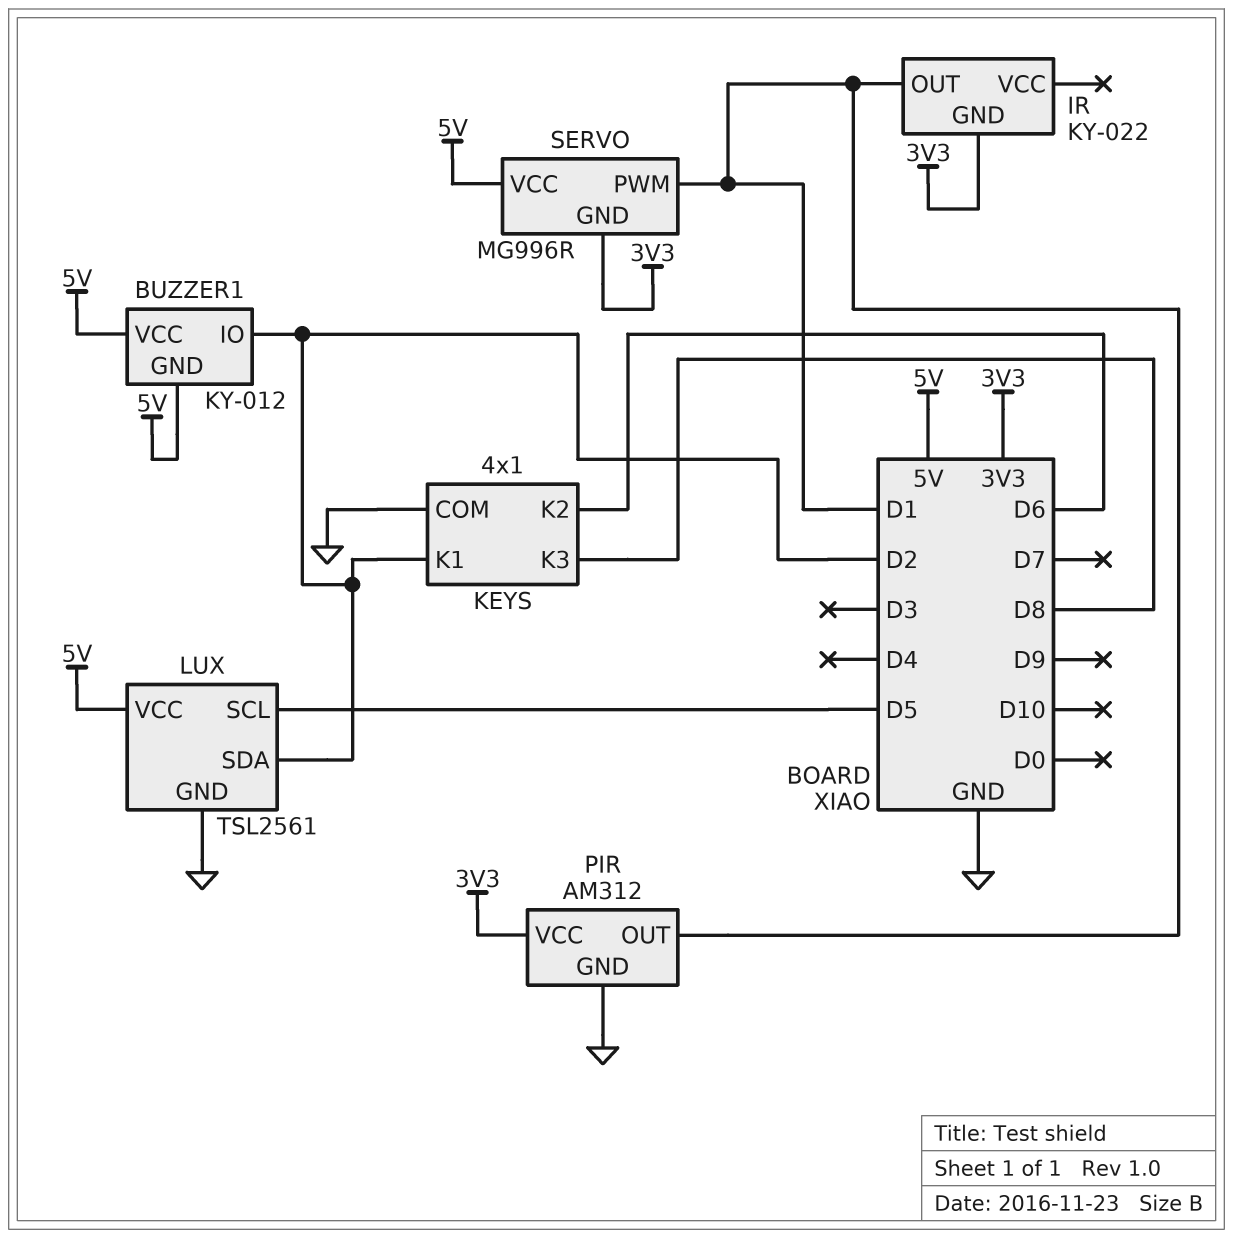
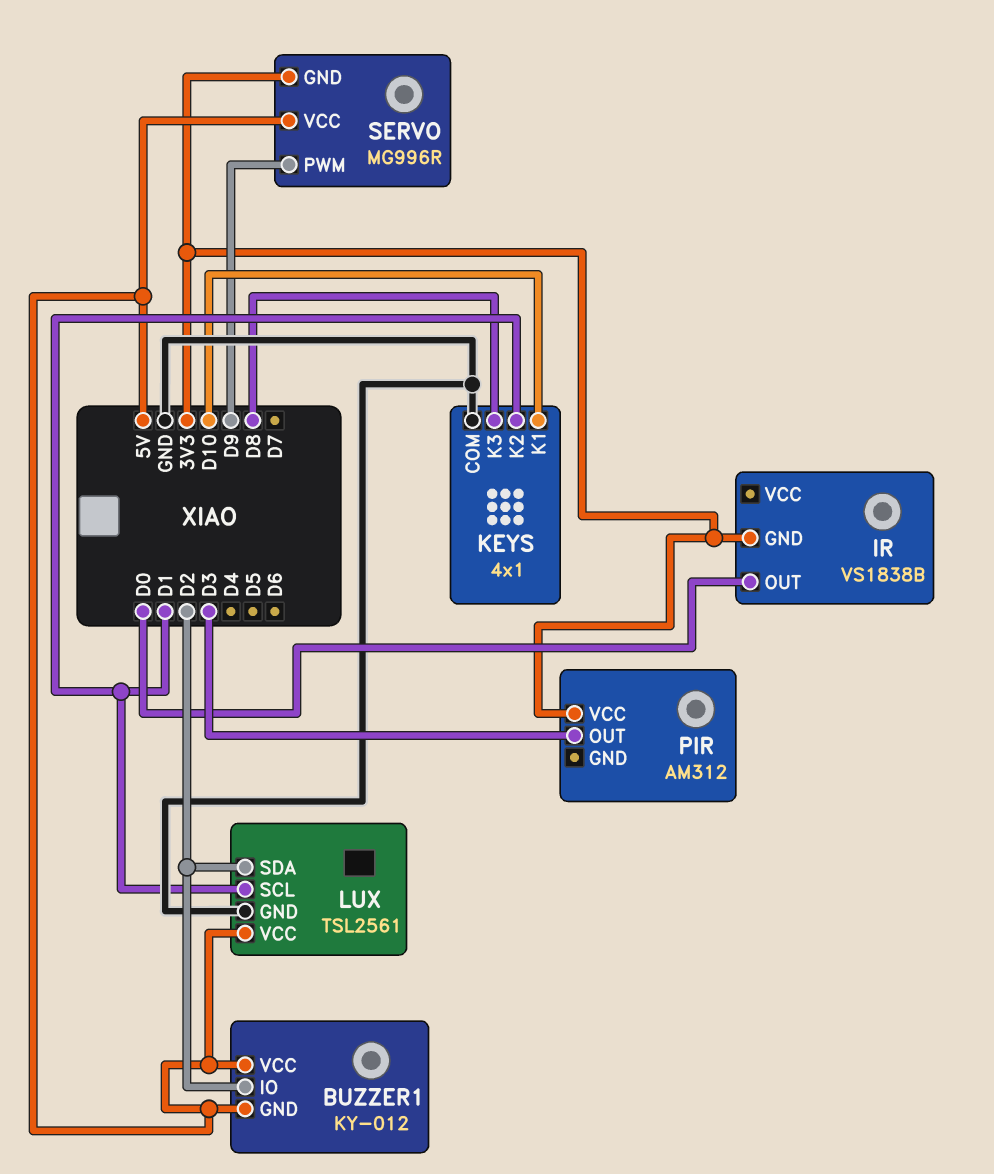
IR: KY-022 -> VS1838B
IR pin OUT: D1 -> D0
KEYS pin K1: D2 -> D10
KEYS pin K2: D6 -> D1
LUX pin SCL: D5 -> D1
PIR pin GND: GND -> none
PIR pin OUT: D1 -> D3
SERVO pin PWM: D1 -> D9

